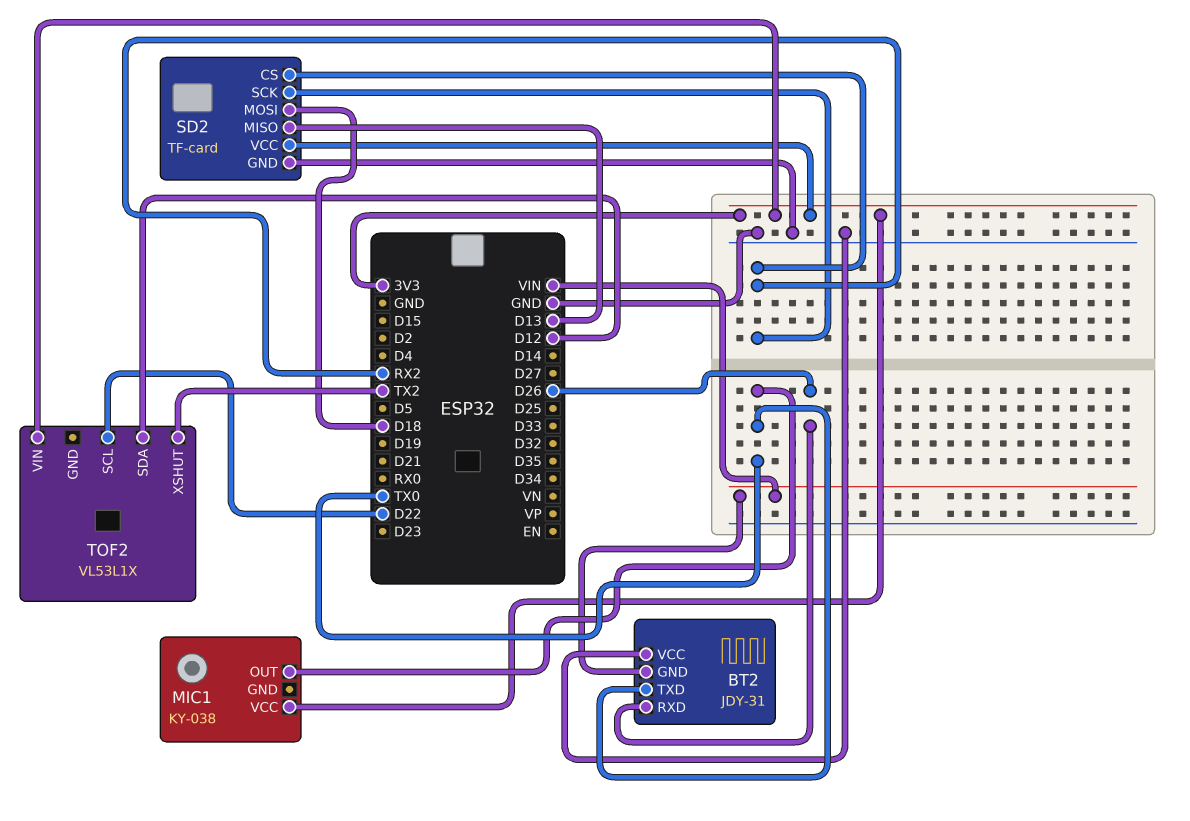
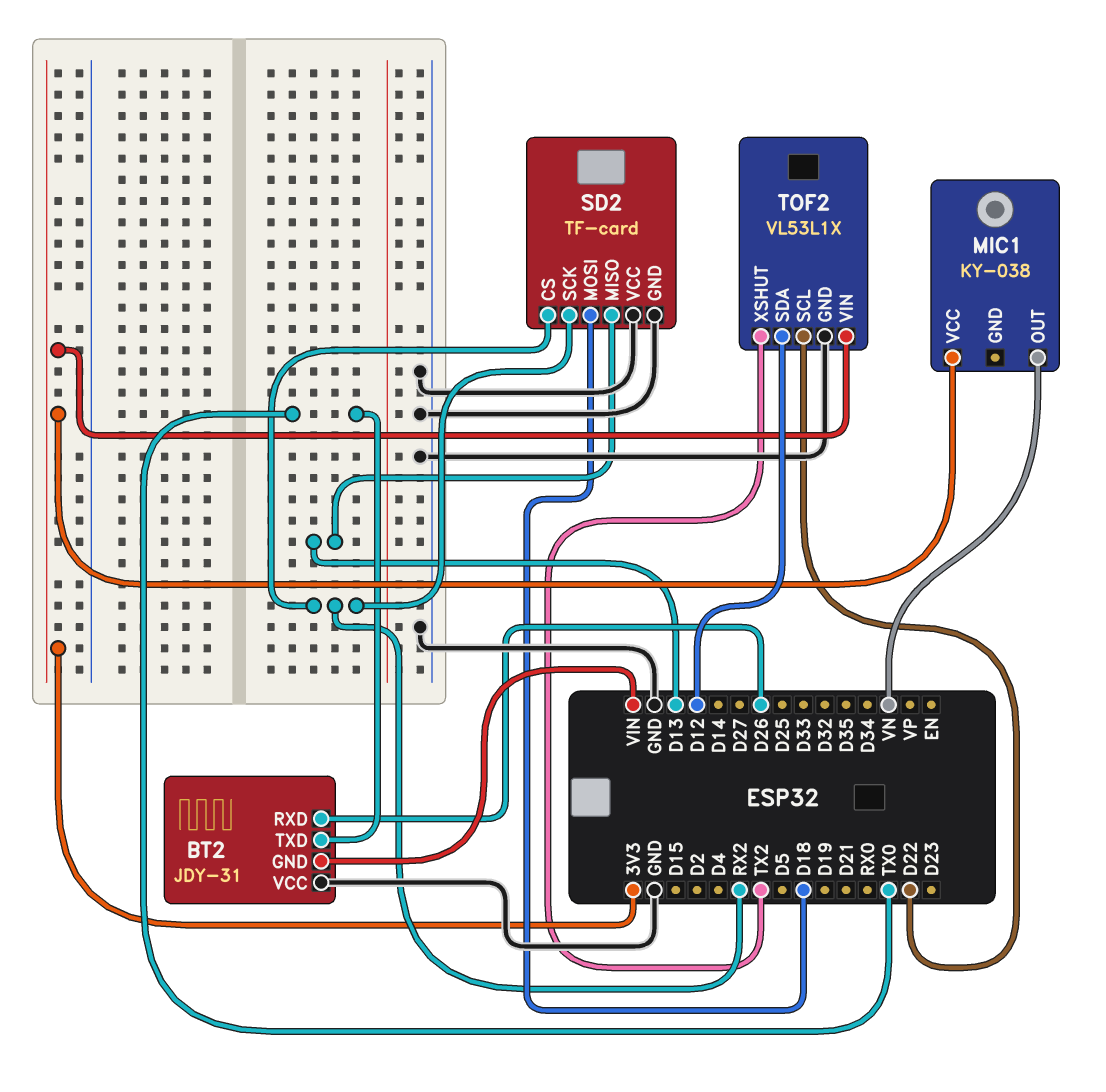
MIC1 pin OUT: TX0 -> VN
SD2 pin VCC: 3V3 -> GND
TOF2 pin GND: none -> GND

